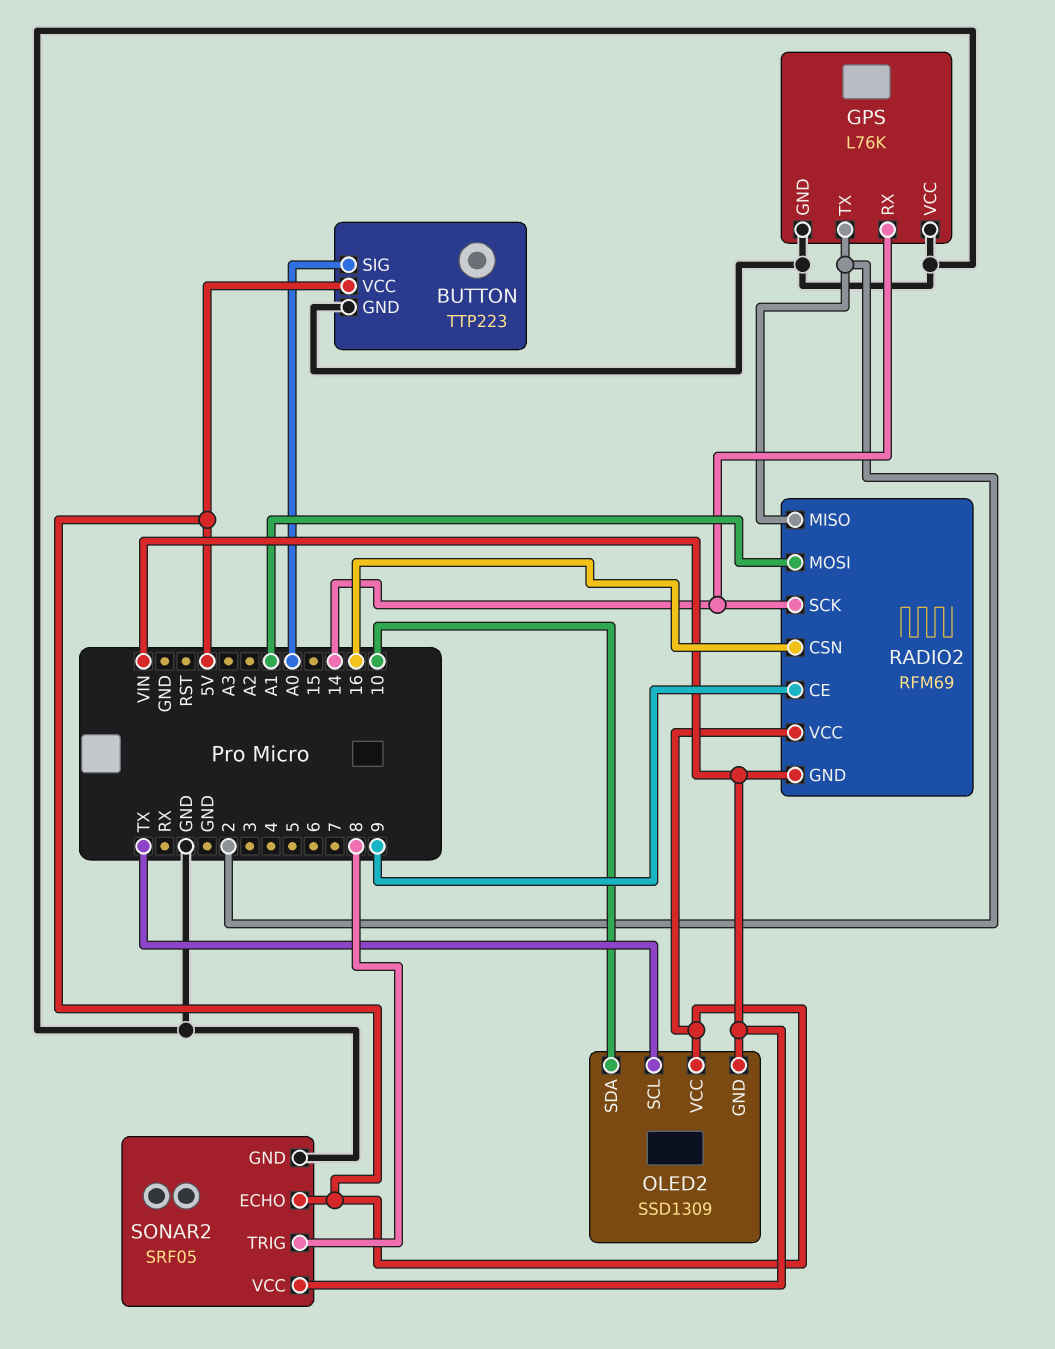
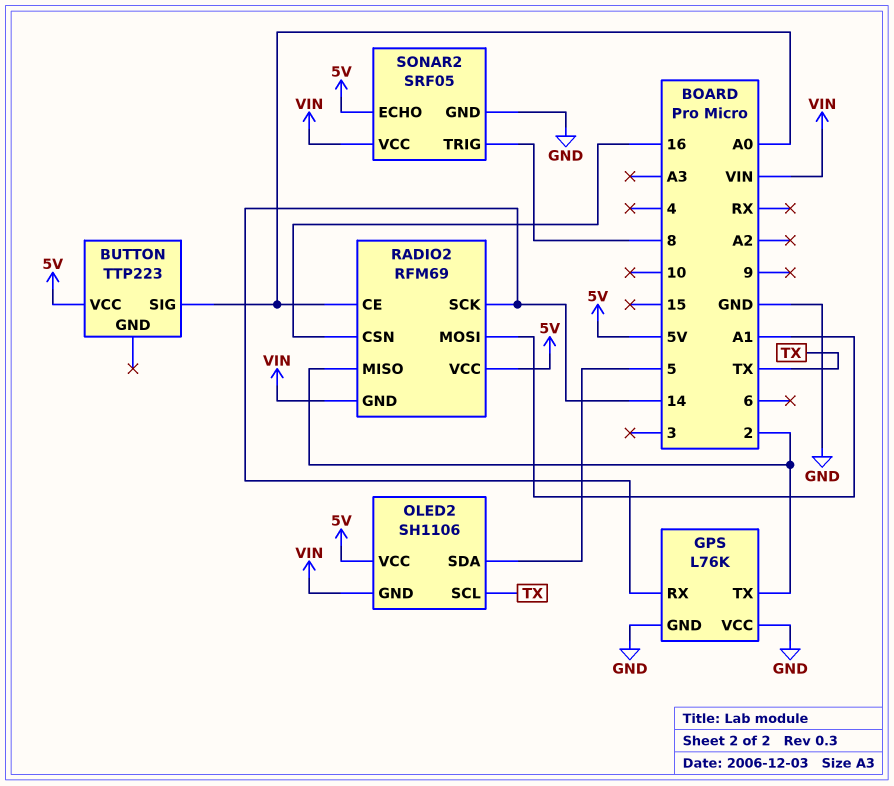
BUTTON pin GND: GND -> none
OLED2: SSD1309 -> SH1106
OLED2 pin SDA: 10 -> 5
RADIO2 pin CE: 9 -> A0

